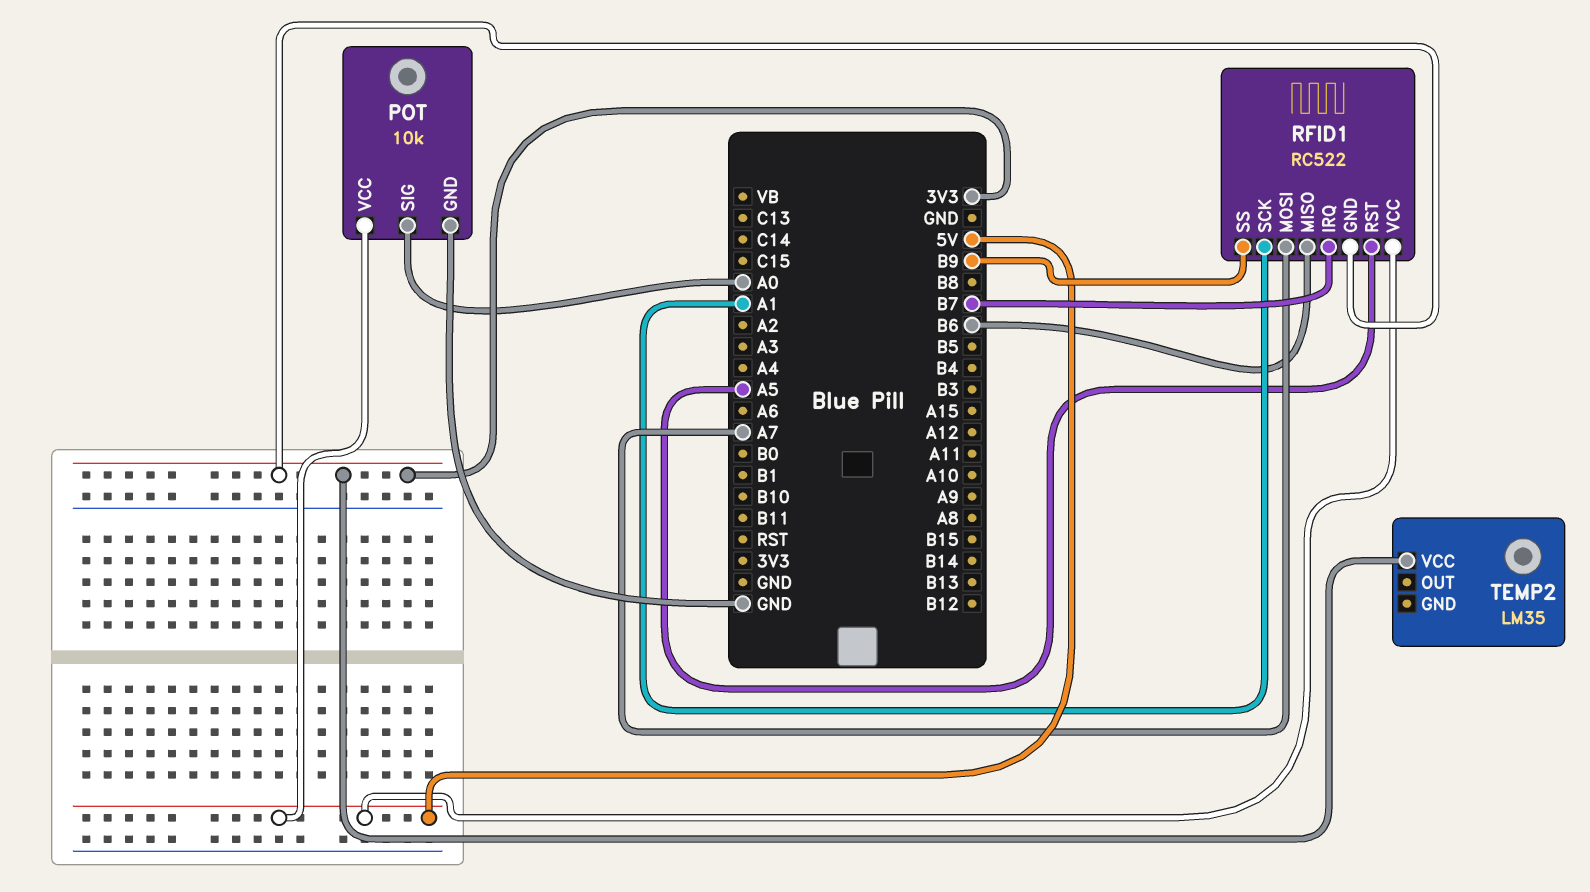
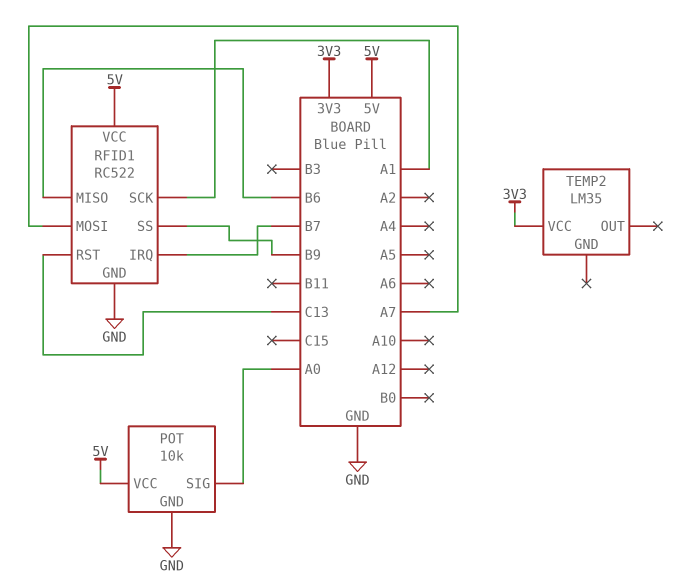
RFID1 pin GND: 3V3 -> GND
RFID1 pin RST: A5 -> C13

